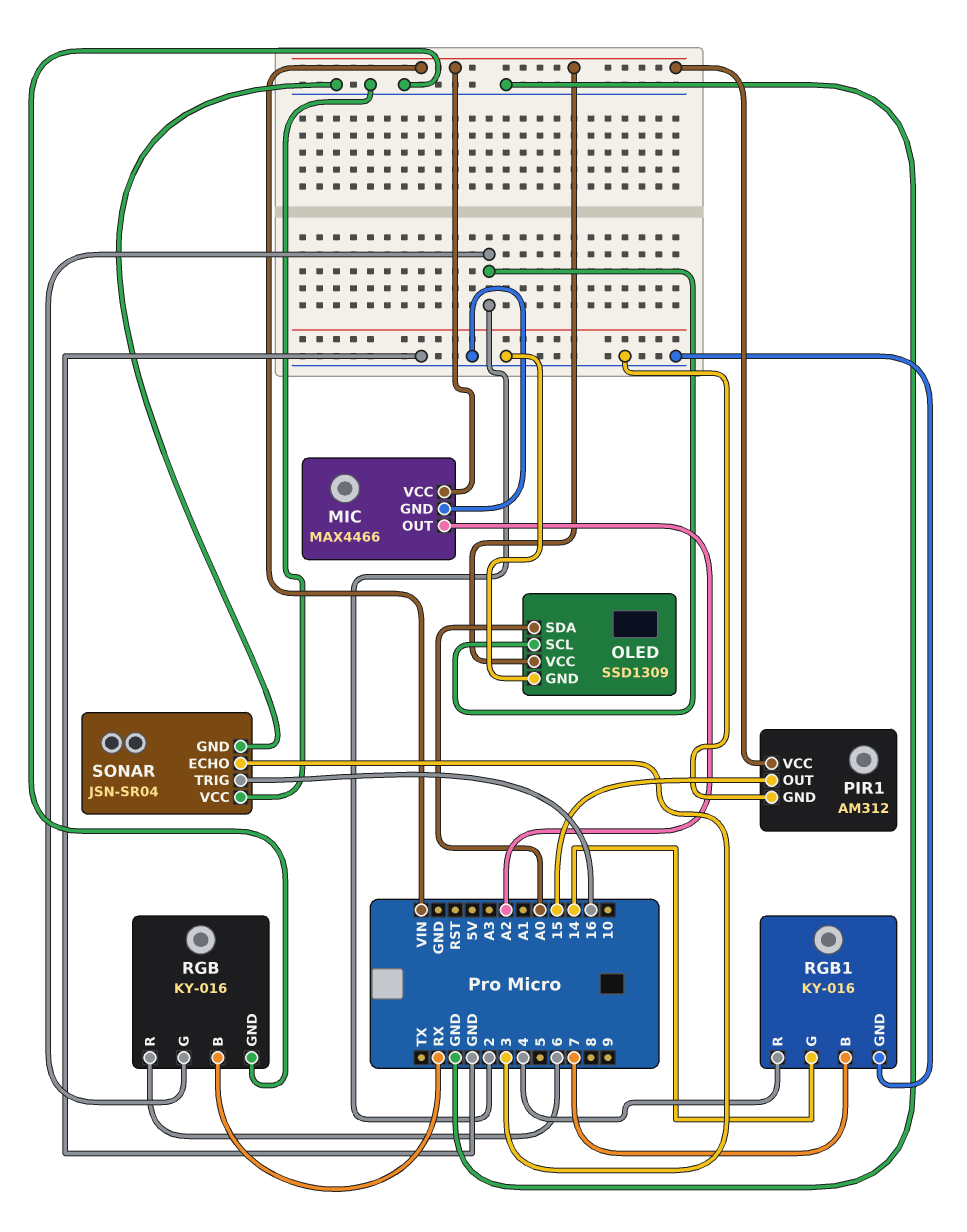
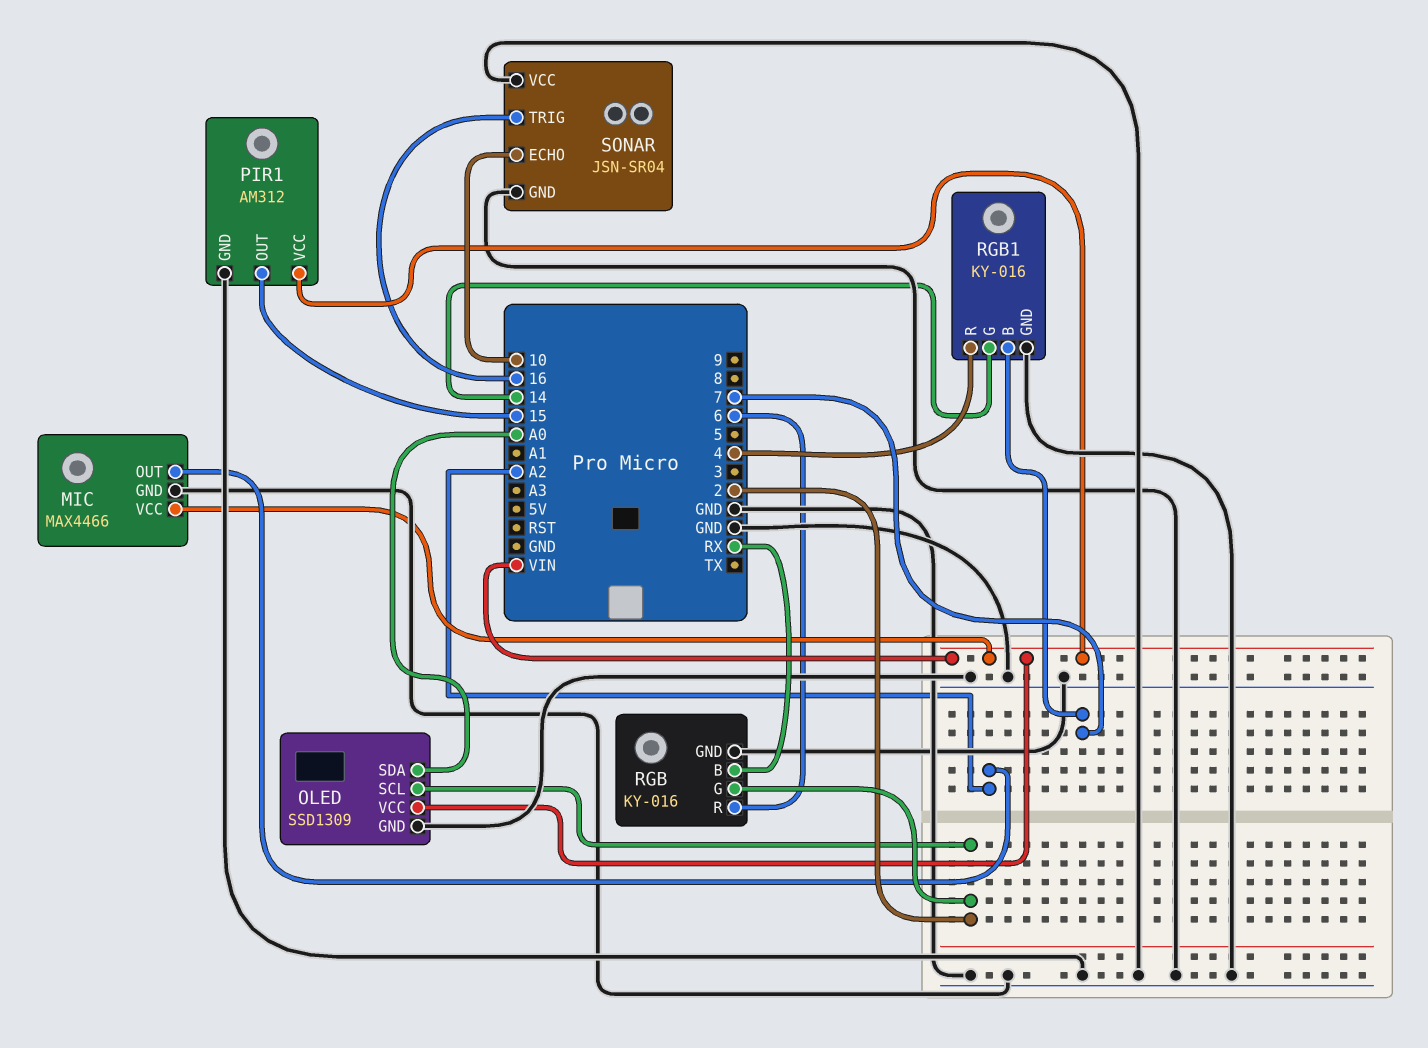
SONAR pin ECHO: 3 -> 10

